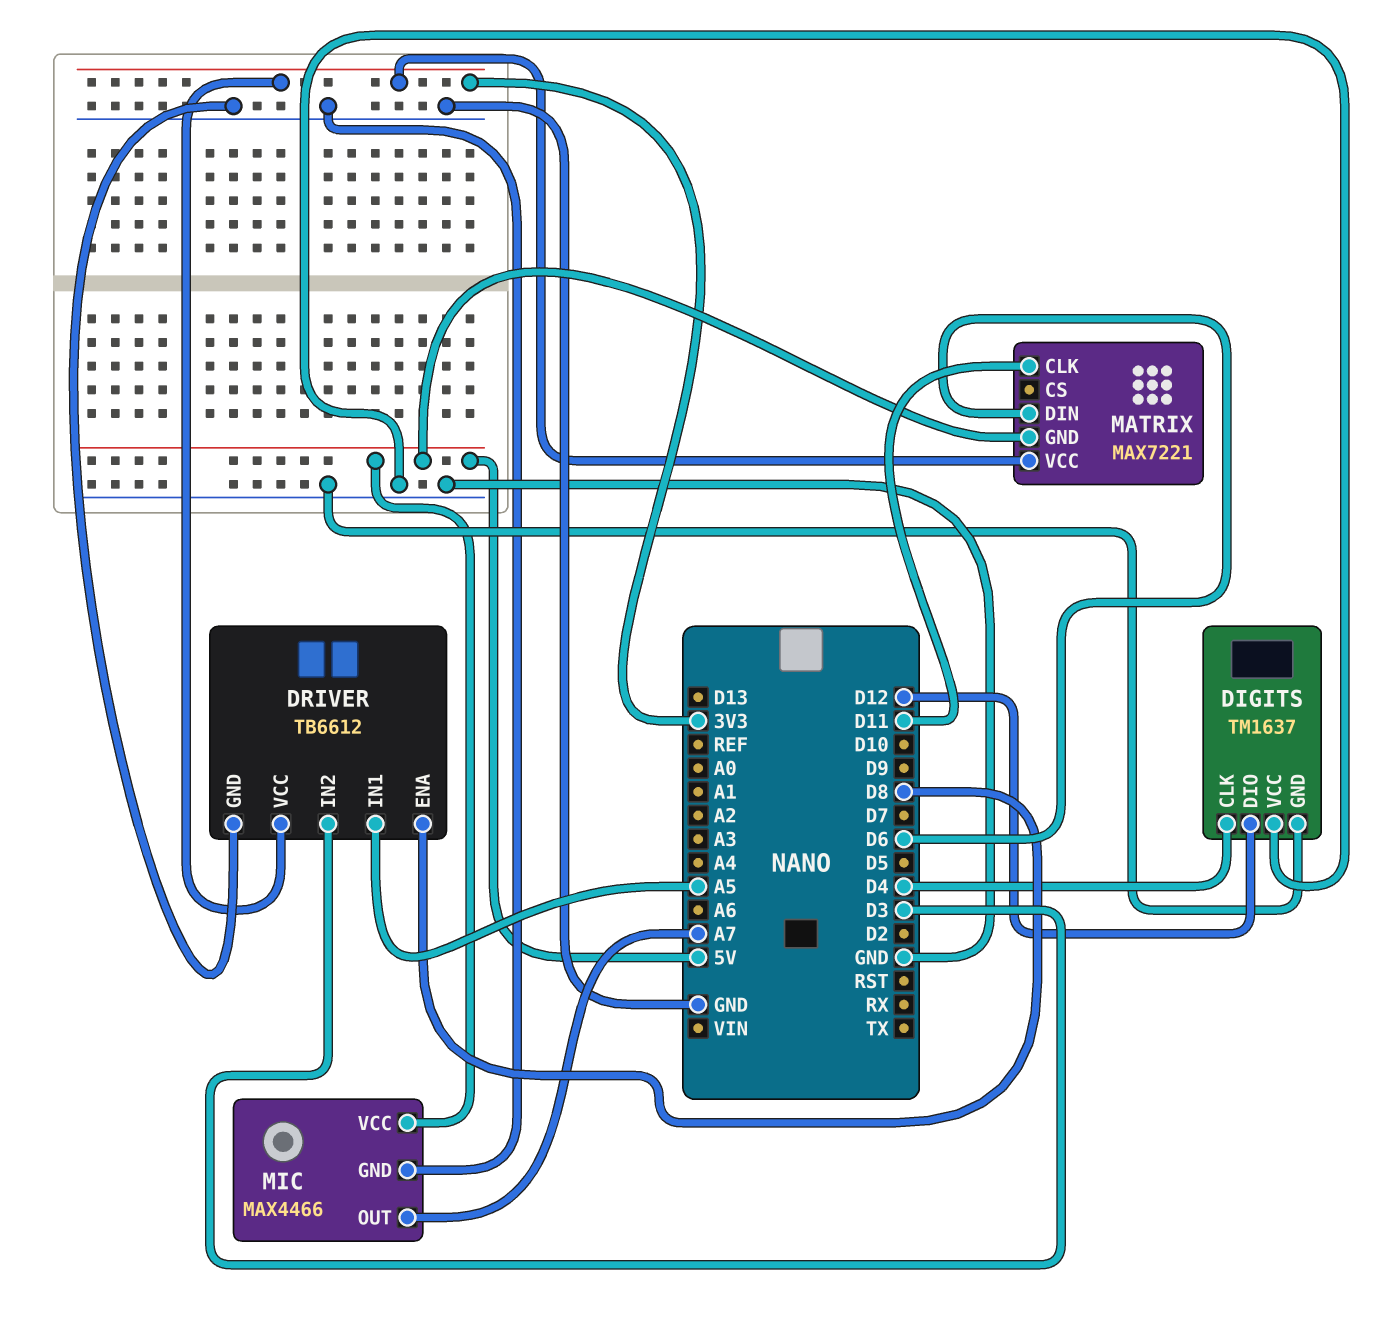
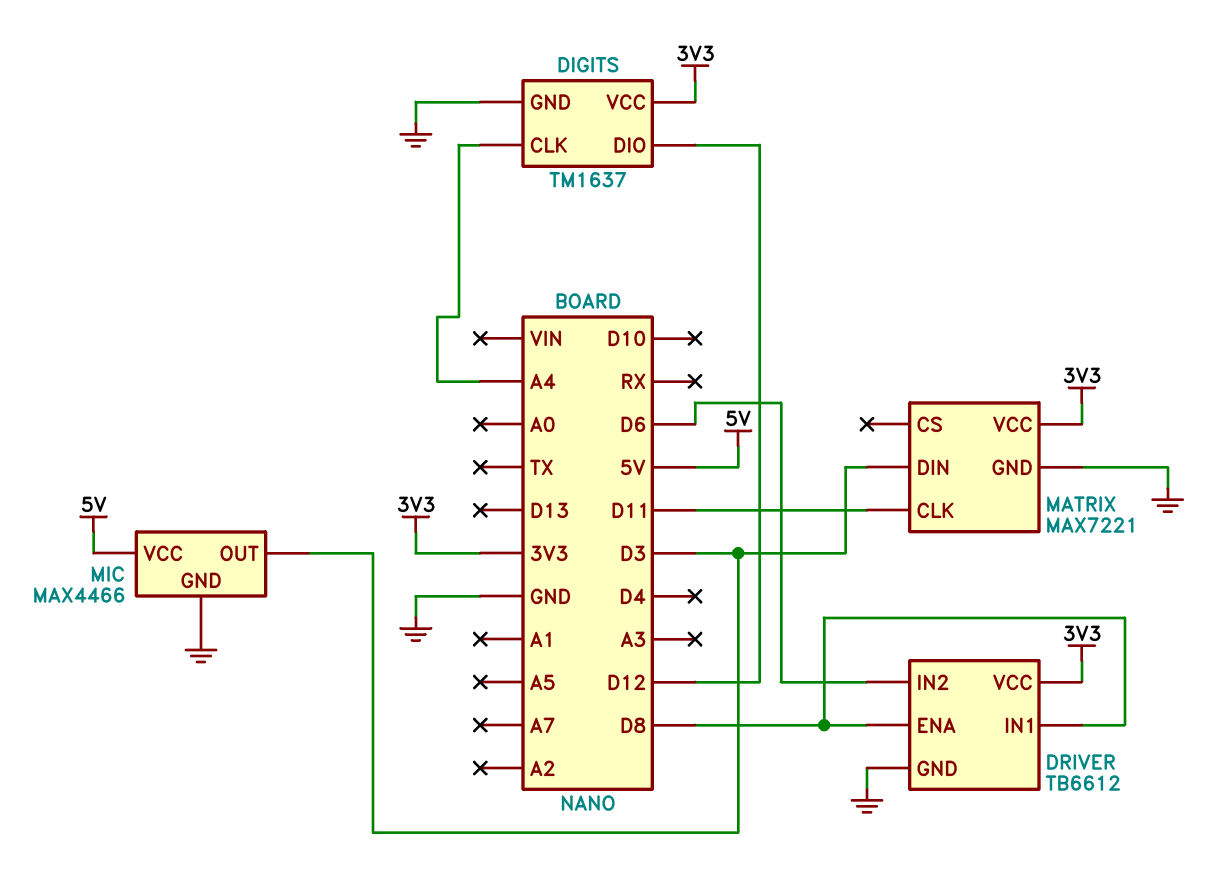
DIGITS pin CLK: D4 -> A4
DIGITS pin VCC: GND -> 3V3
DRIVER pin IN1: A5 -> D8
DRIVER pin IN2: D3 -> D6
MATRIX pin DIN: D6 -> D3
MATRIX pin GND: 5V -> GND
MIC pin OUT: A7 -> D3

